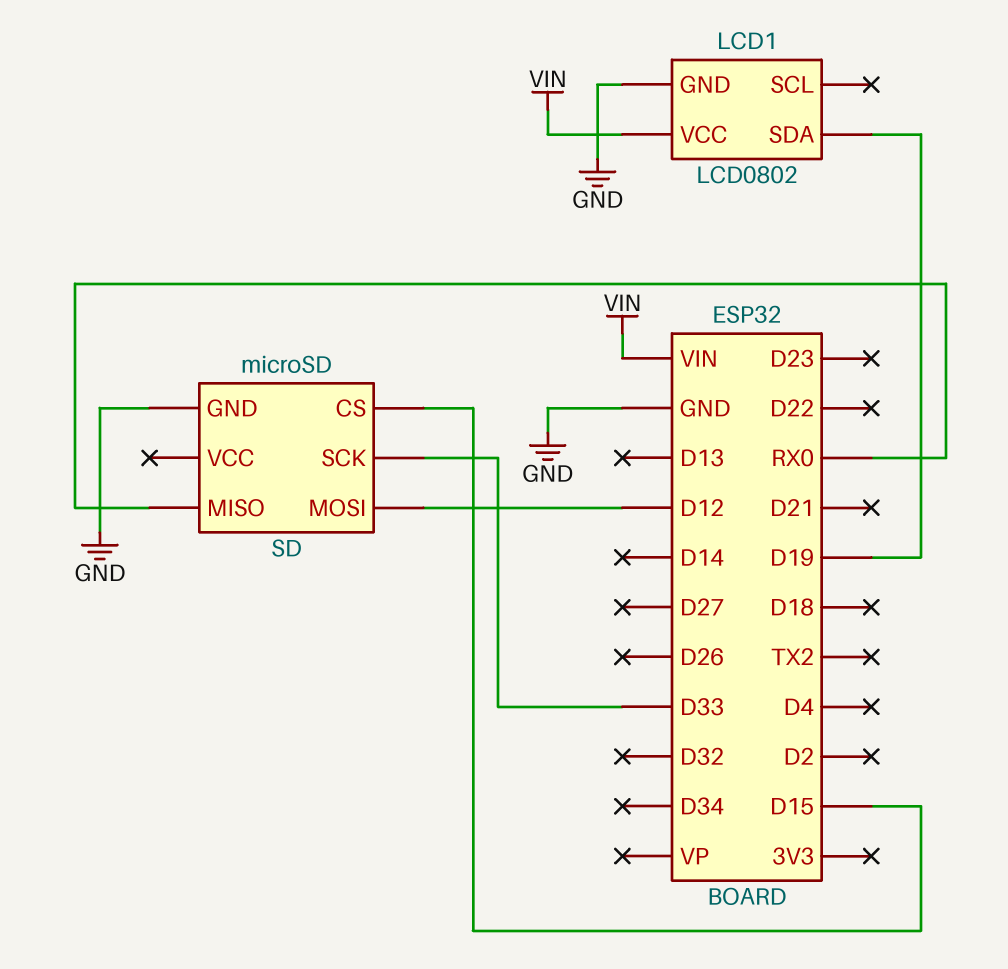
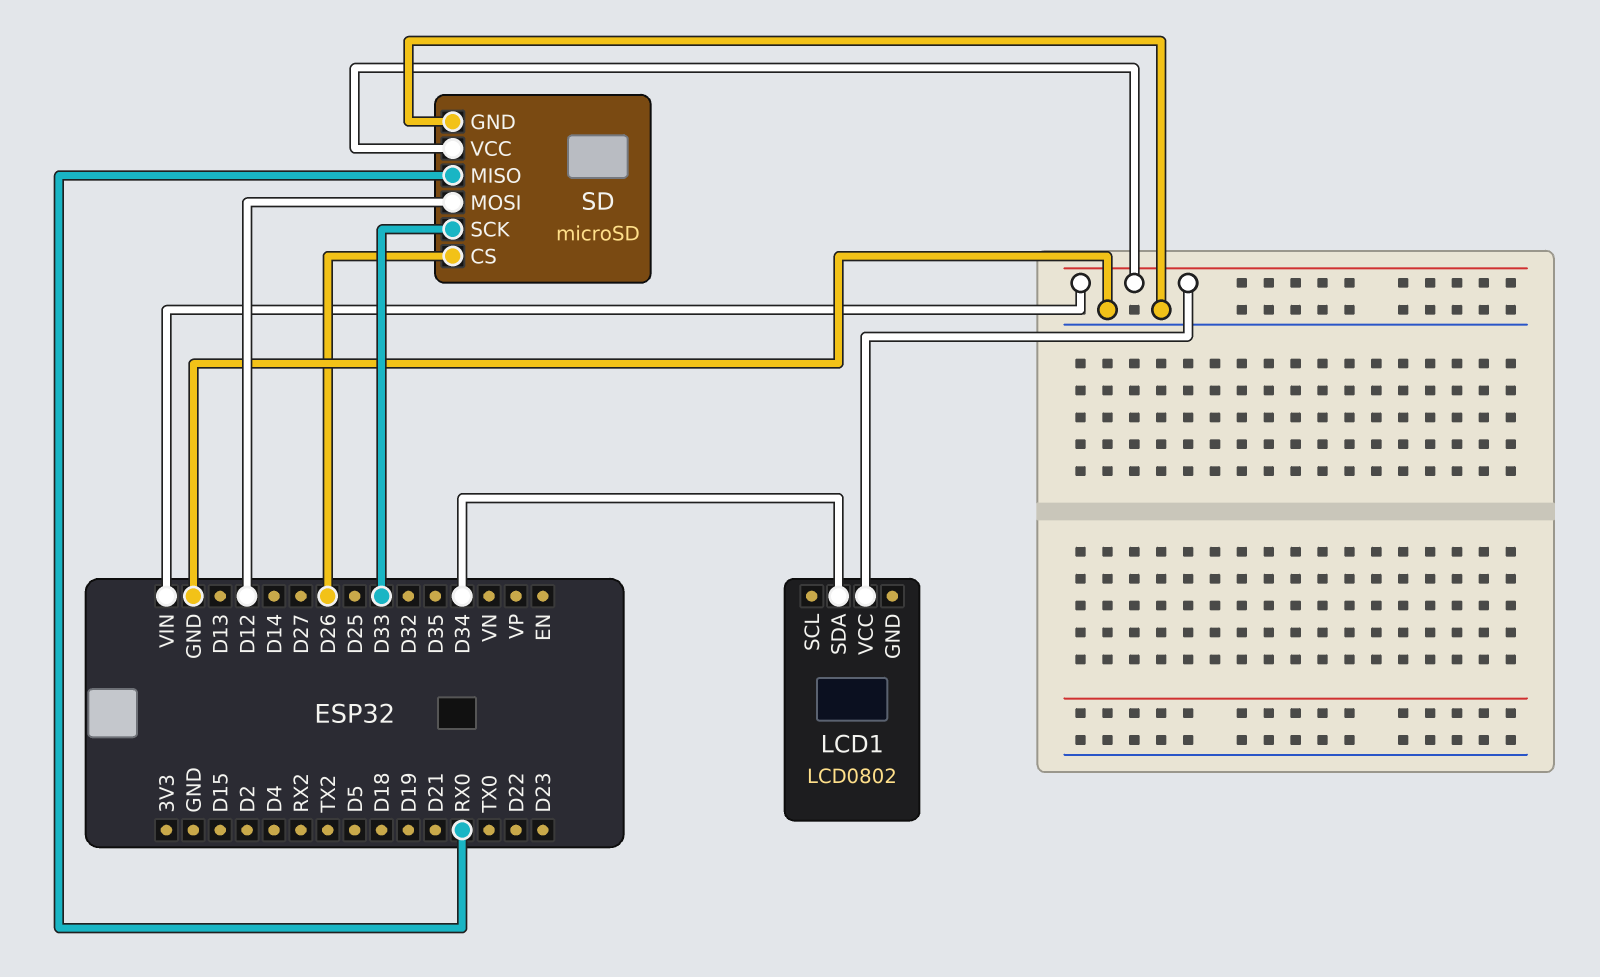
LCD1 pin GND: GND -> none
LCD1 pin SDA: D19 -> D34
SD pin CS: D15 -> D26
SD pin VCC: none -> VIN

